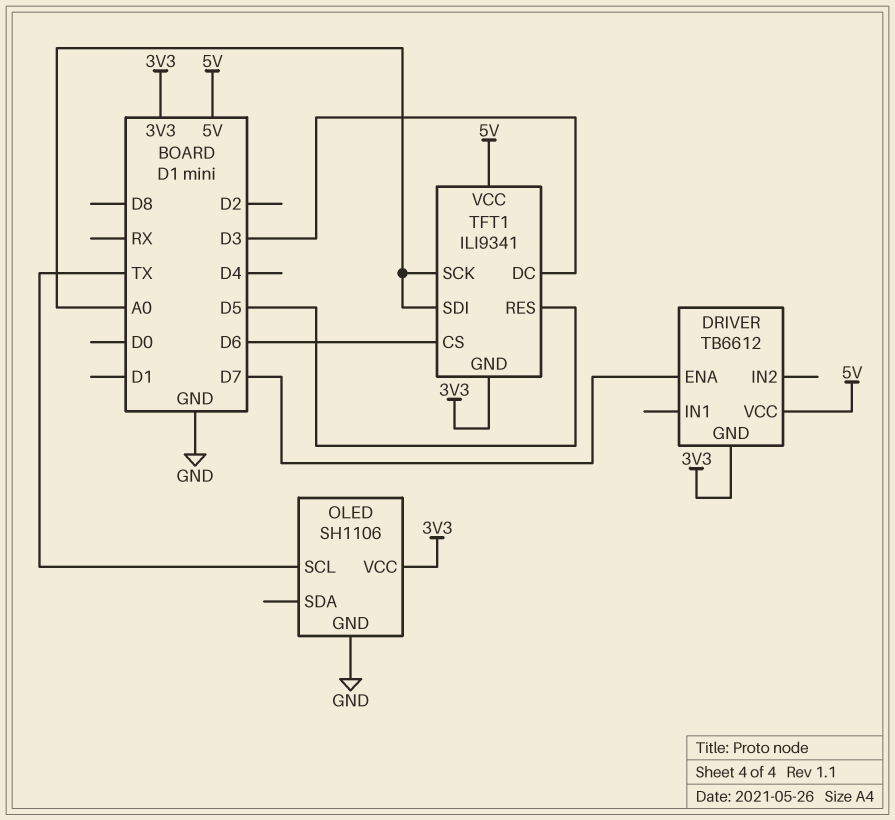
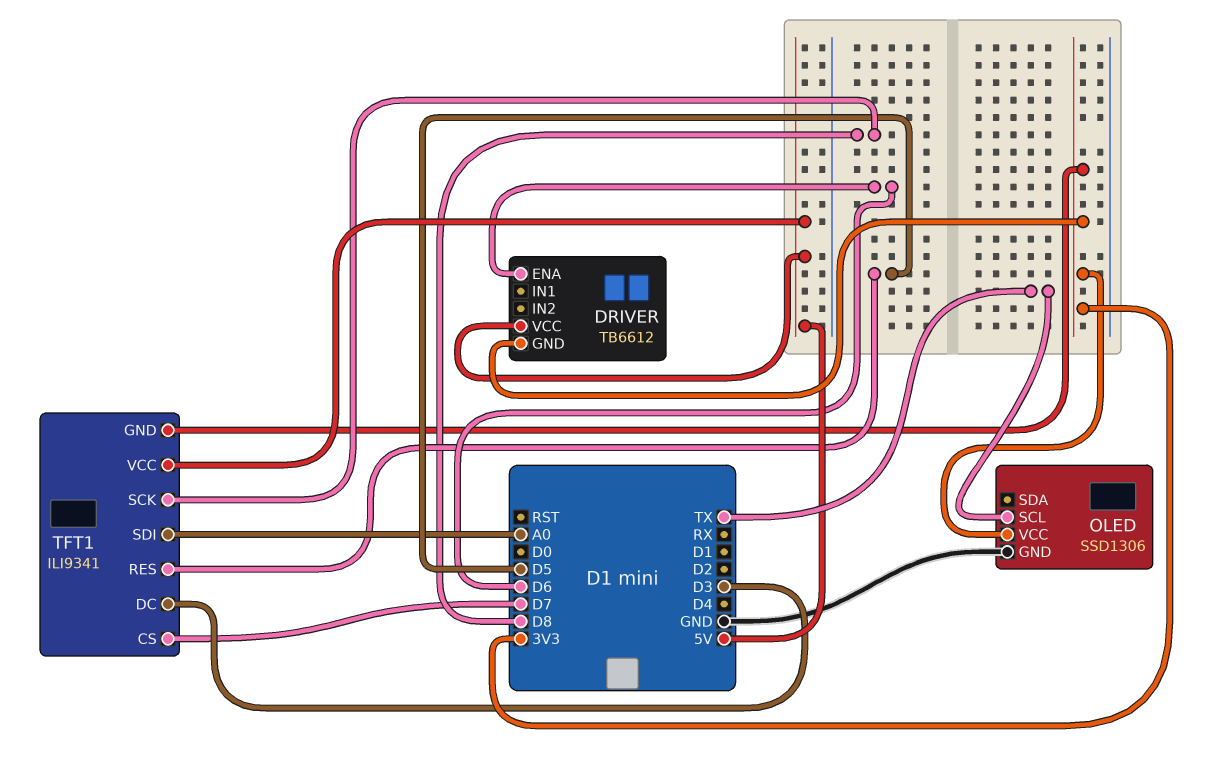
DRIVER pin ENA: D7 -> D6
OLED: SH1106 -> SSD1306
TFT1 pin CS: D6 -> D7
TFT1 pin SCK: A0 -> D8

